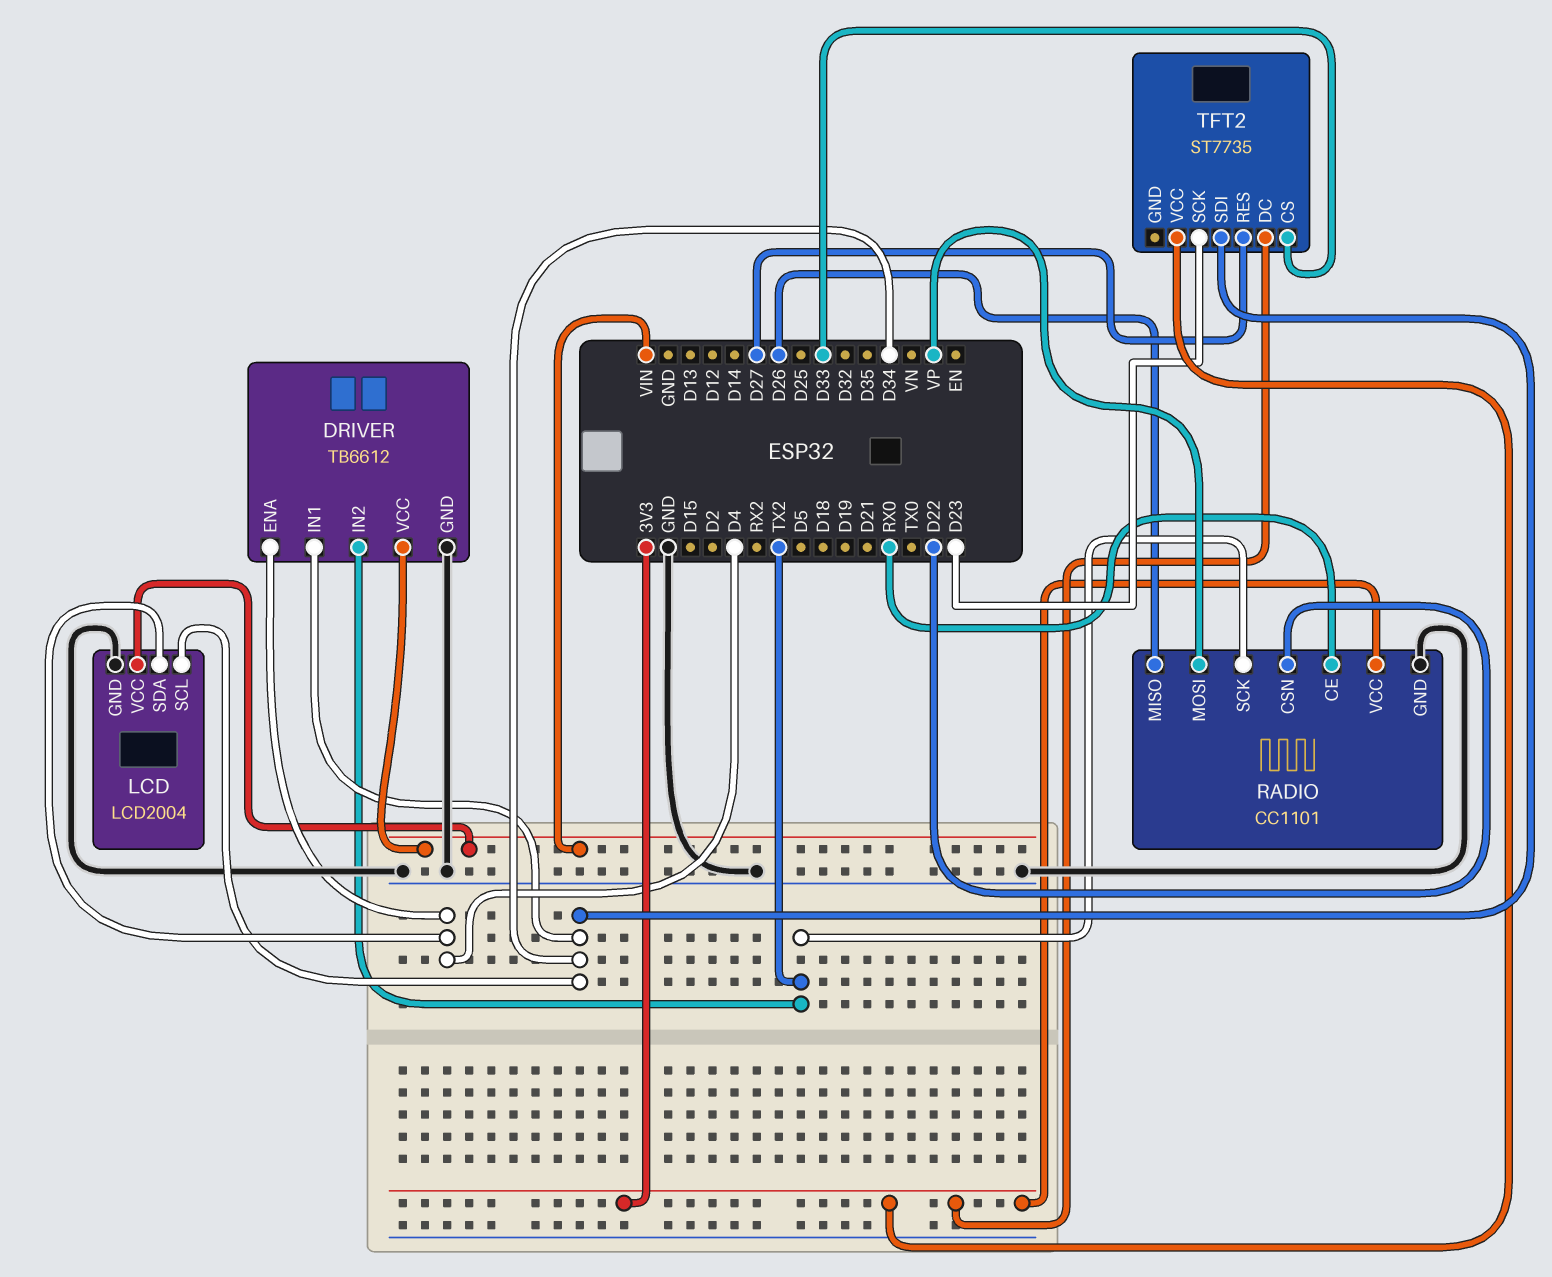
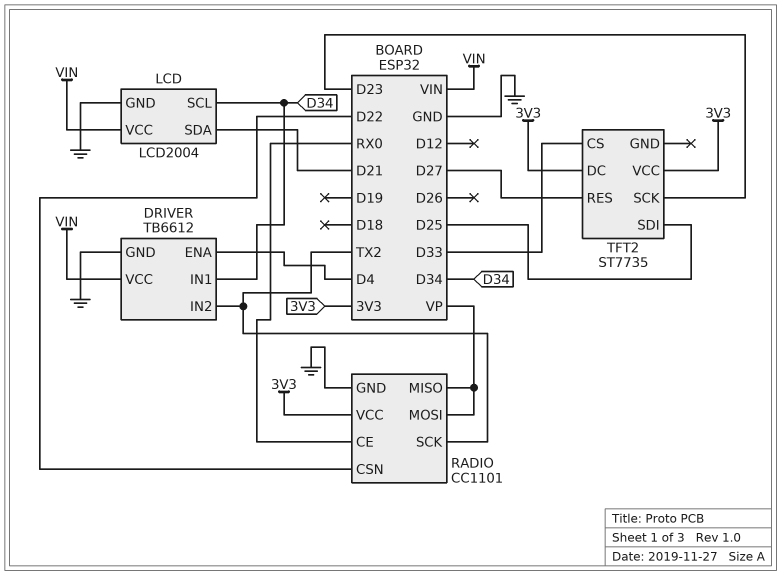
LCD pin SDA: D4 -> D21
RADIO pin MISO: D26 -> VP
TFT2 pin SDI: D34 -> D25

